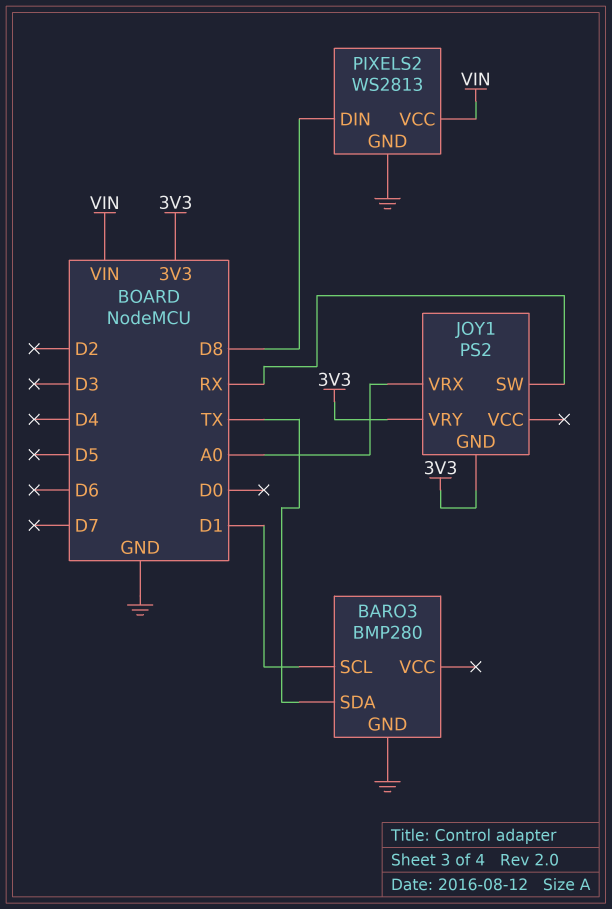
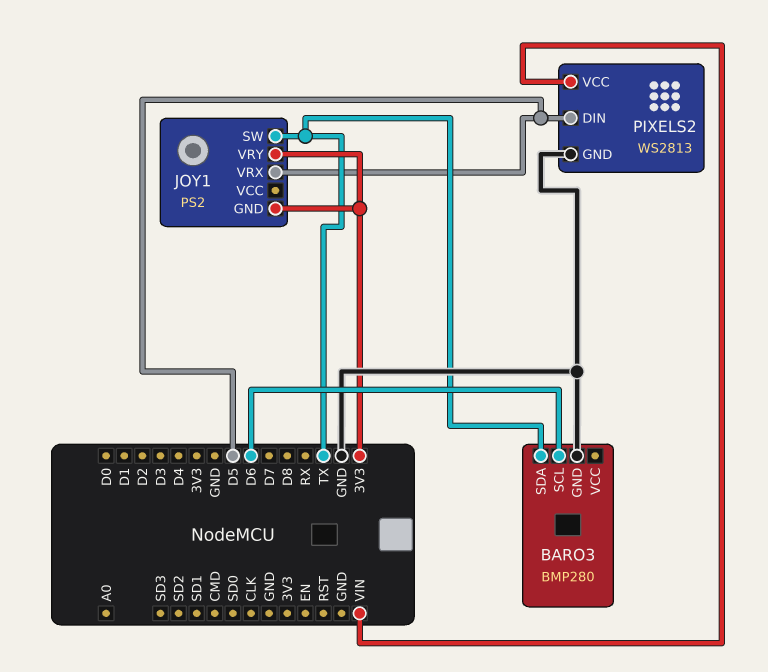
BARO3 pin SCL: D1 -> D6
JOY1 pin SW: RX -> TX
JOY1 pin VRX: A0 -> D5
PIXELS2 pin DIN: D8 -> D5

